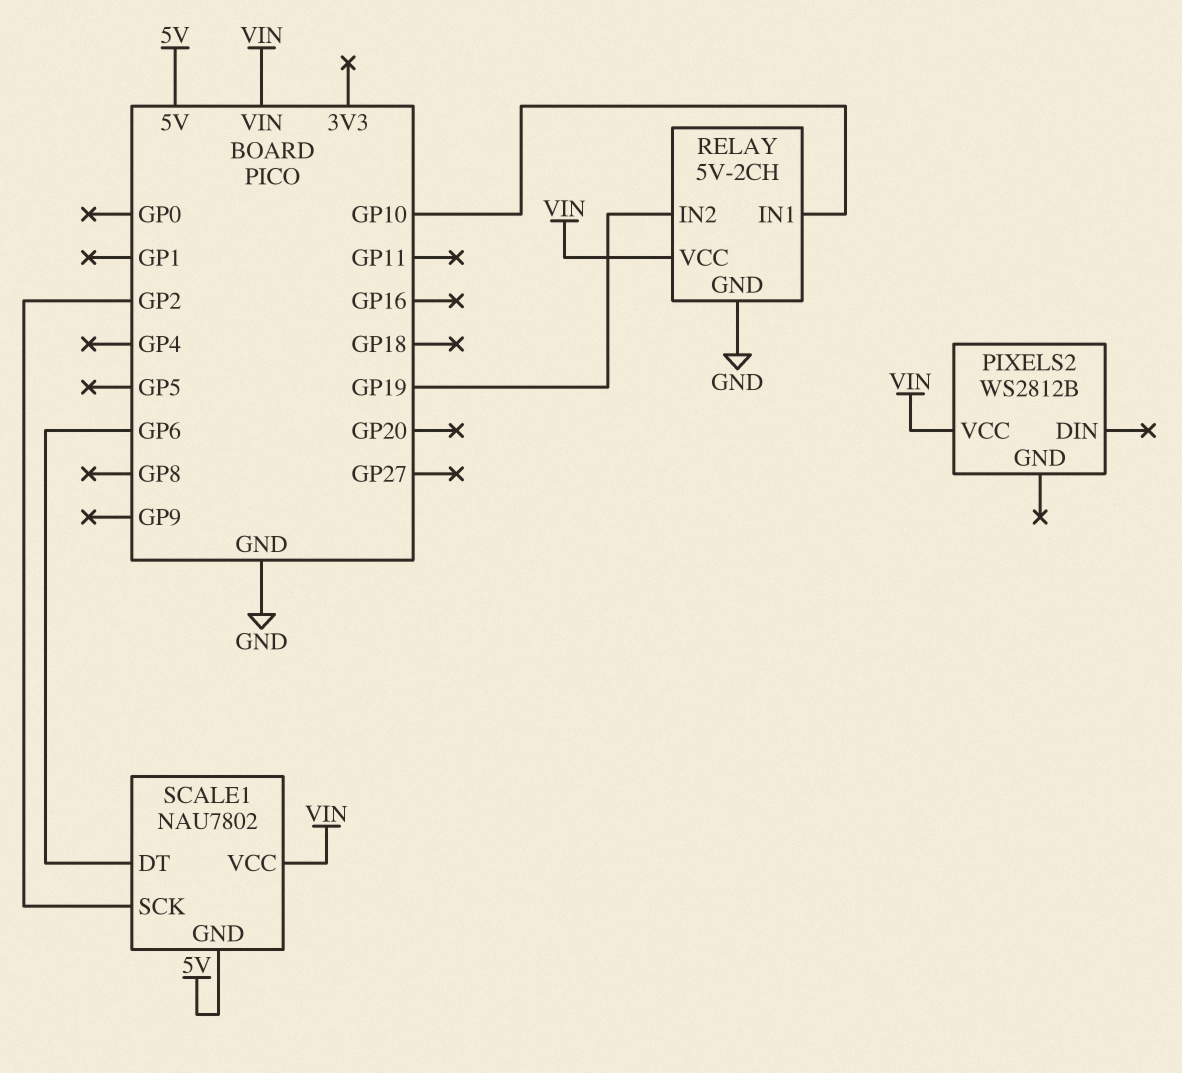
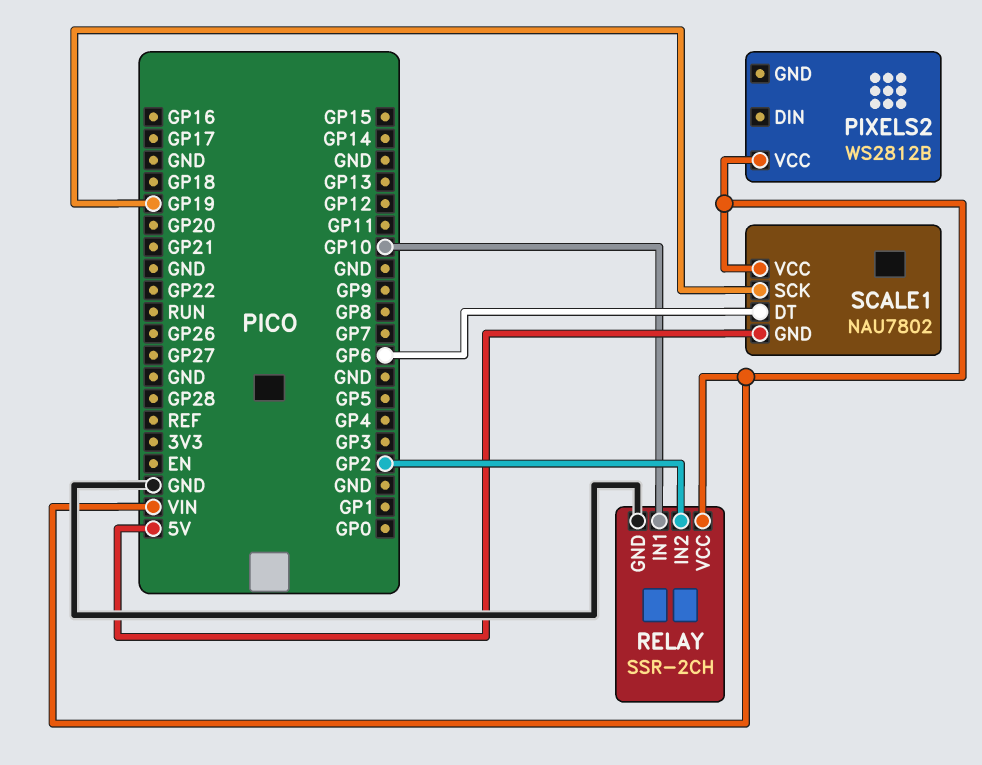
RELAY: 5V-2CH -> SSR-2CH
RELAY pin IN2: GP19 -> GP2
SCALE1 pin SCK: GP2 -> GP19

